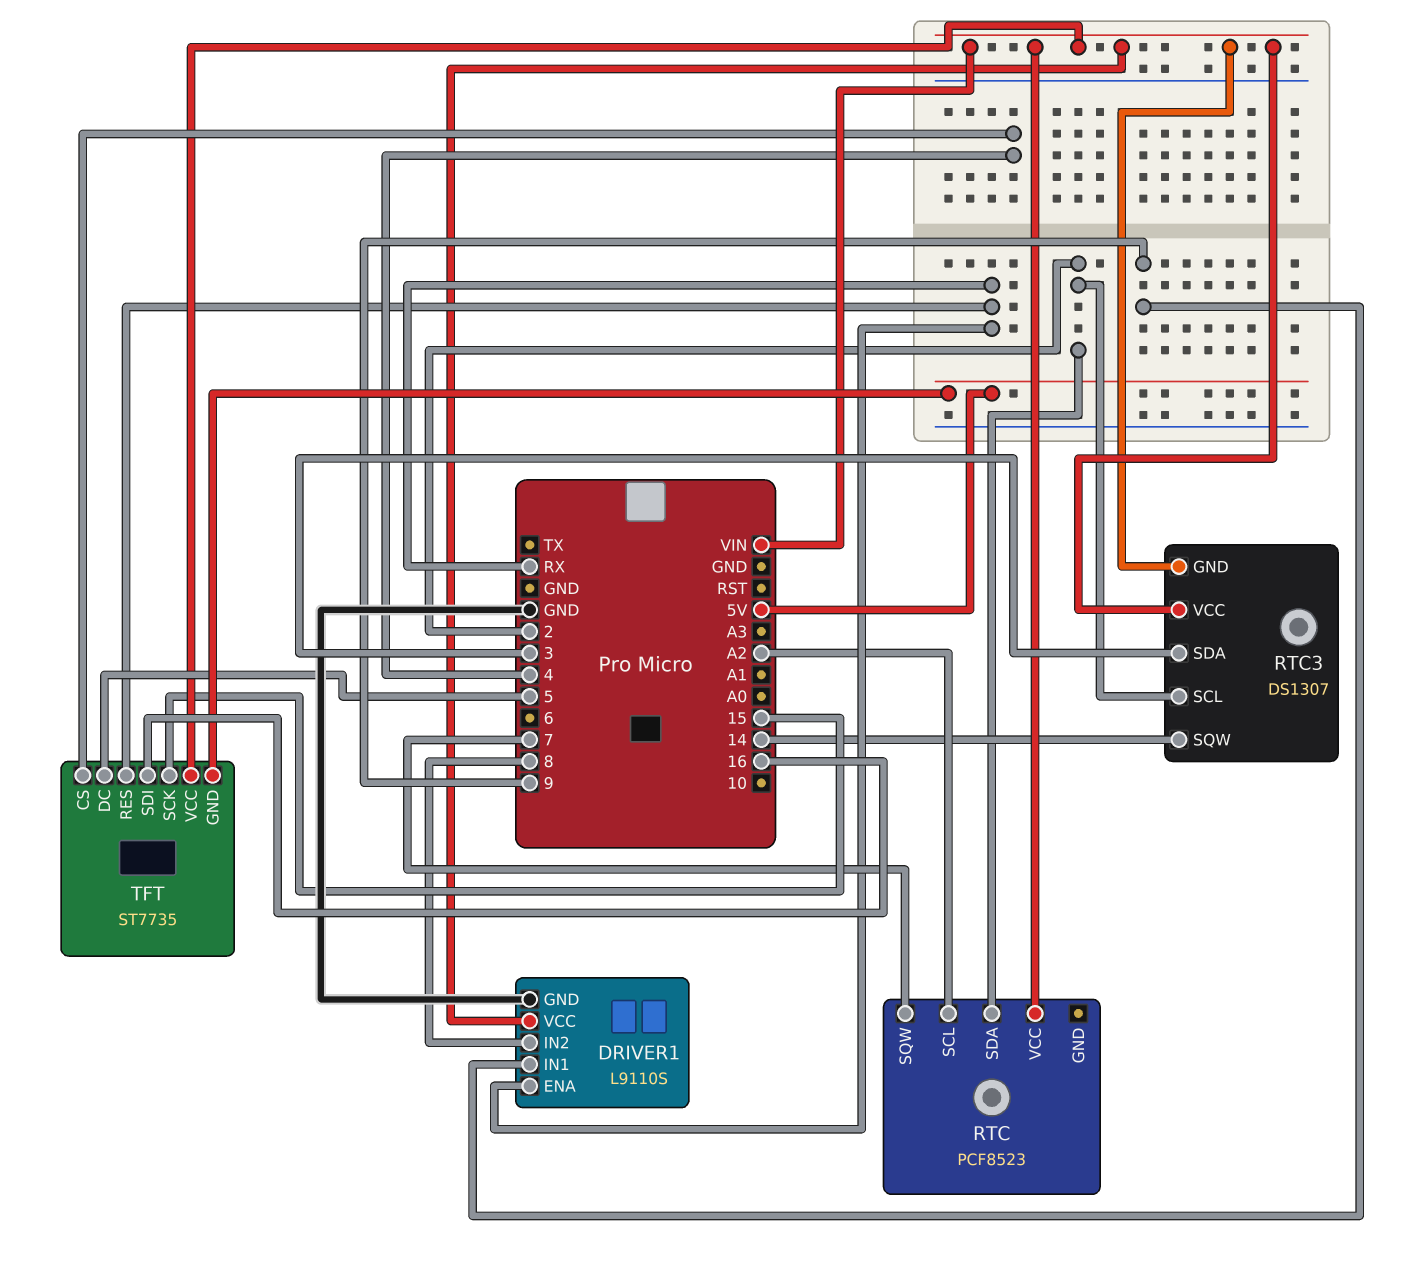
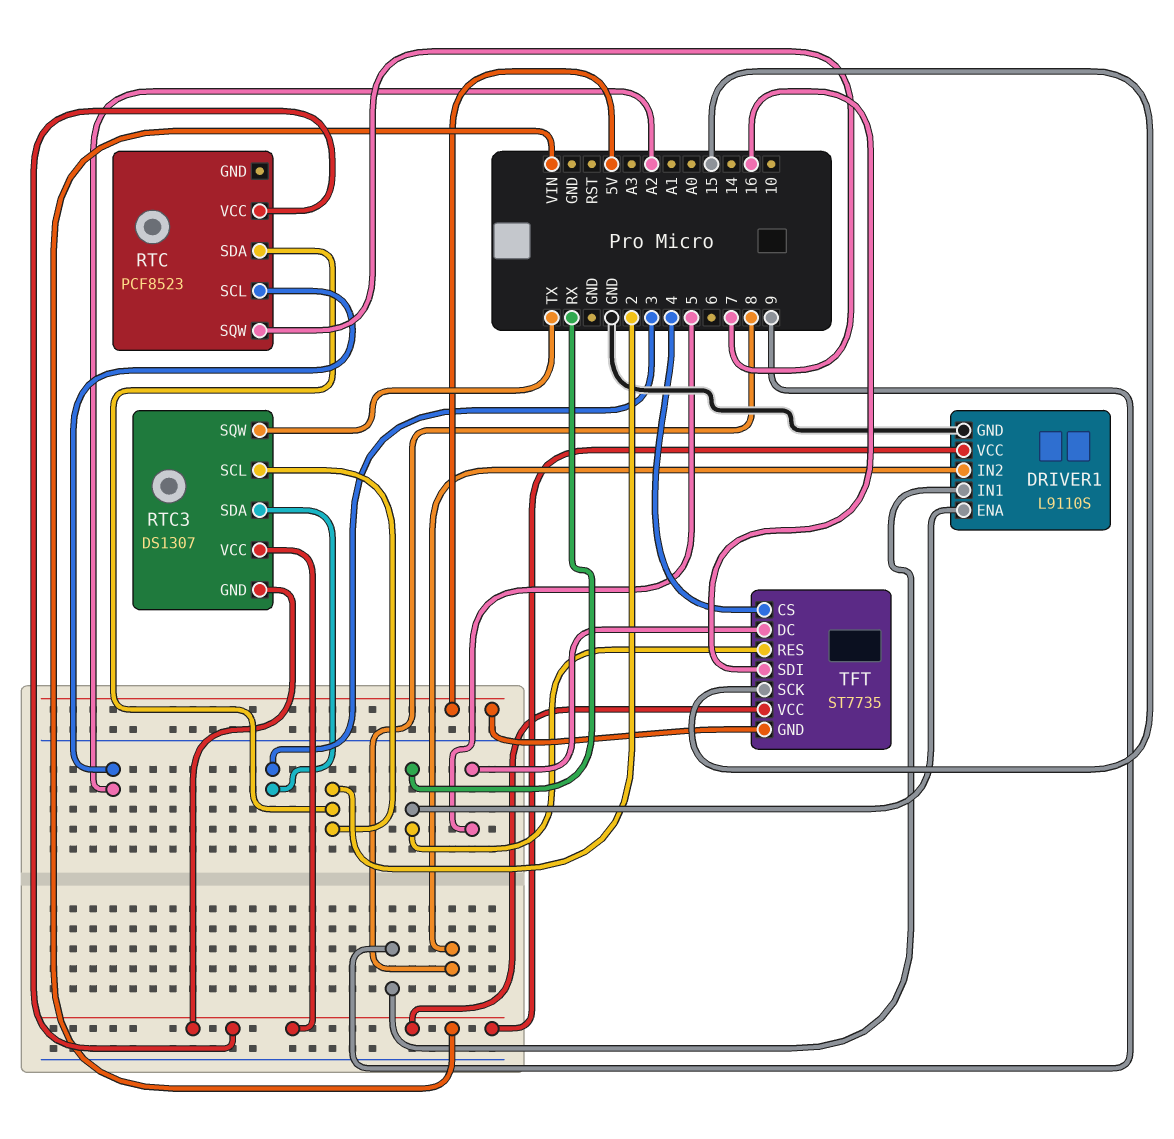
RTC3 pin SQW: 14 -> TX

